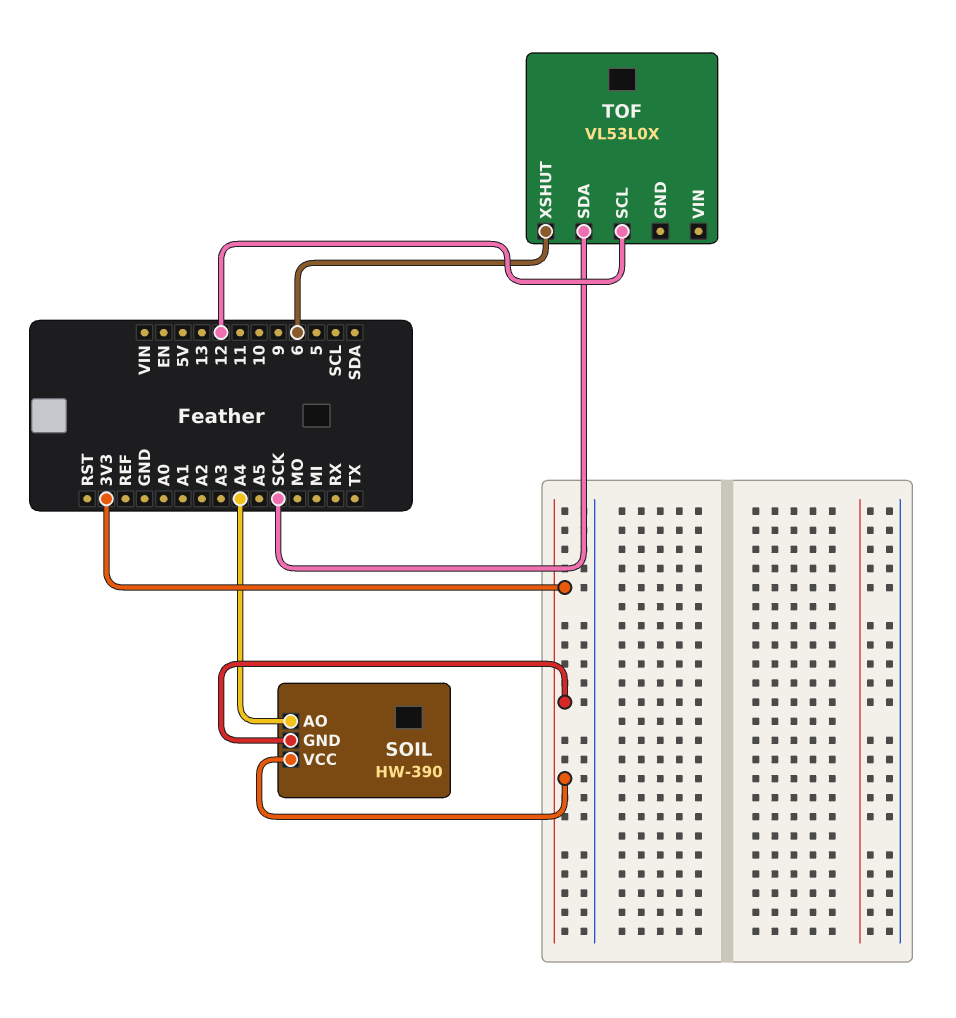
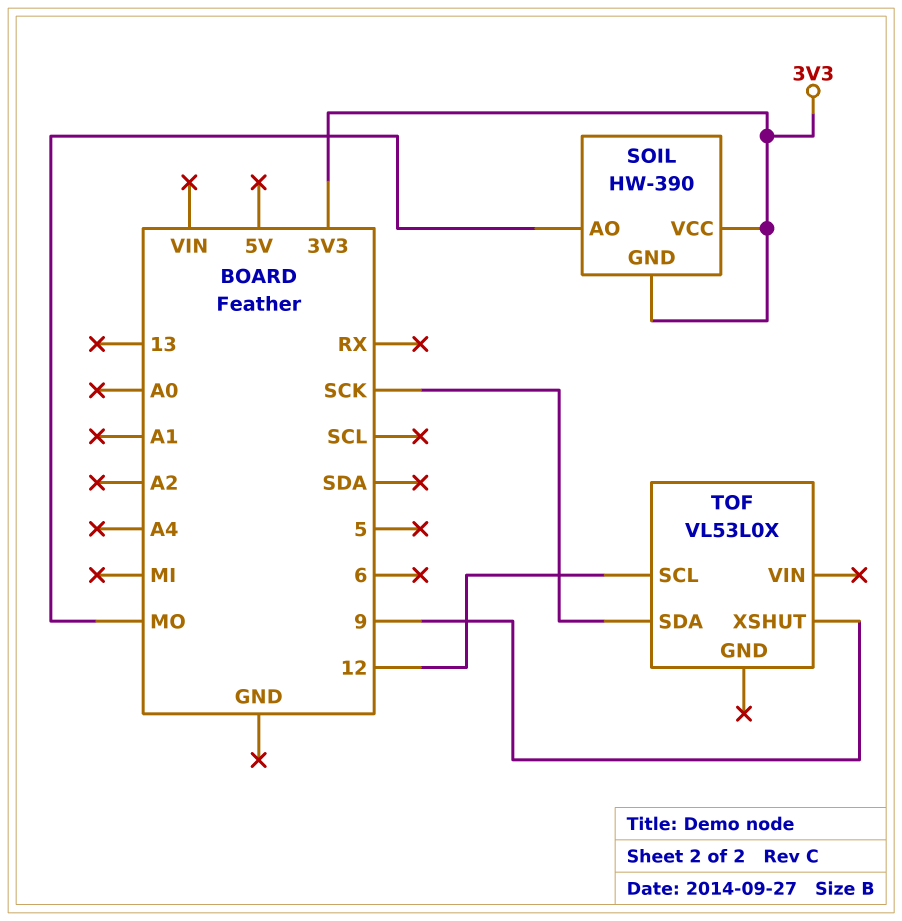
SOIL pin AO: A4 -> MO
TOF pin XSHUT: 6 -> 9

